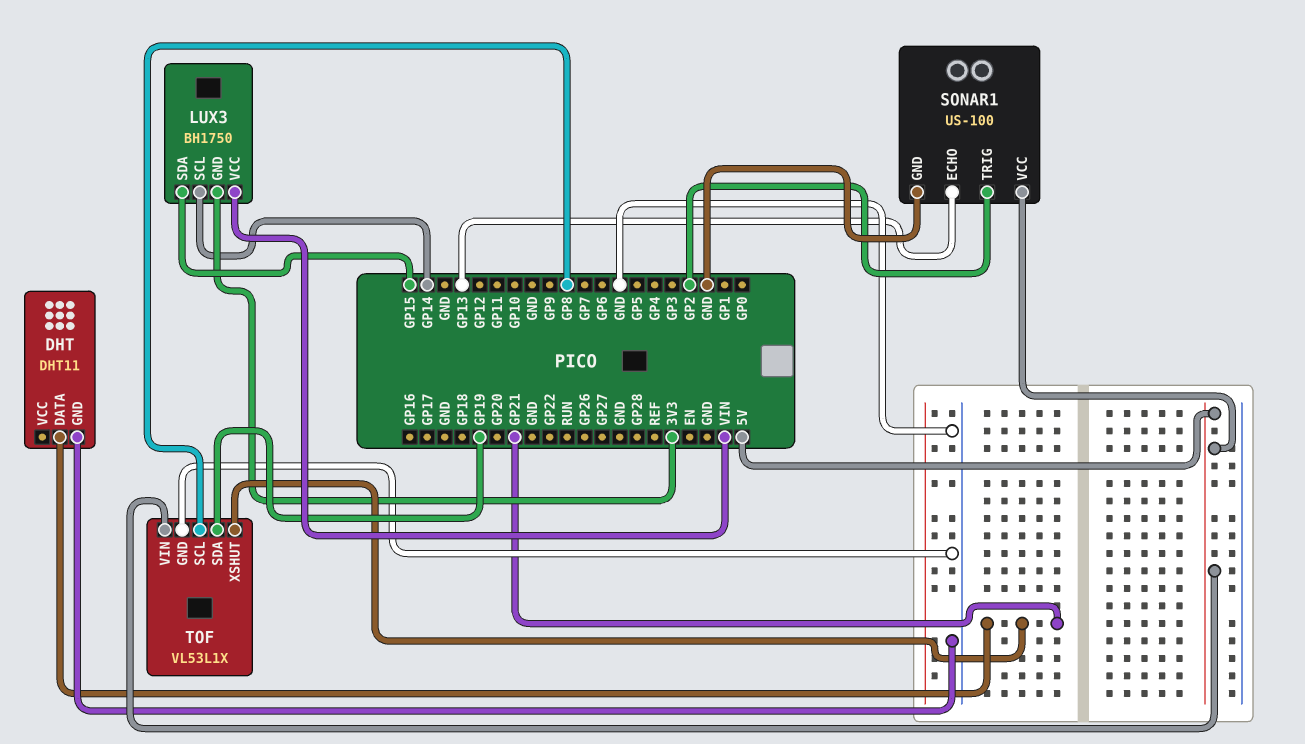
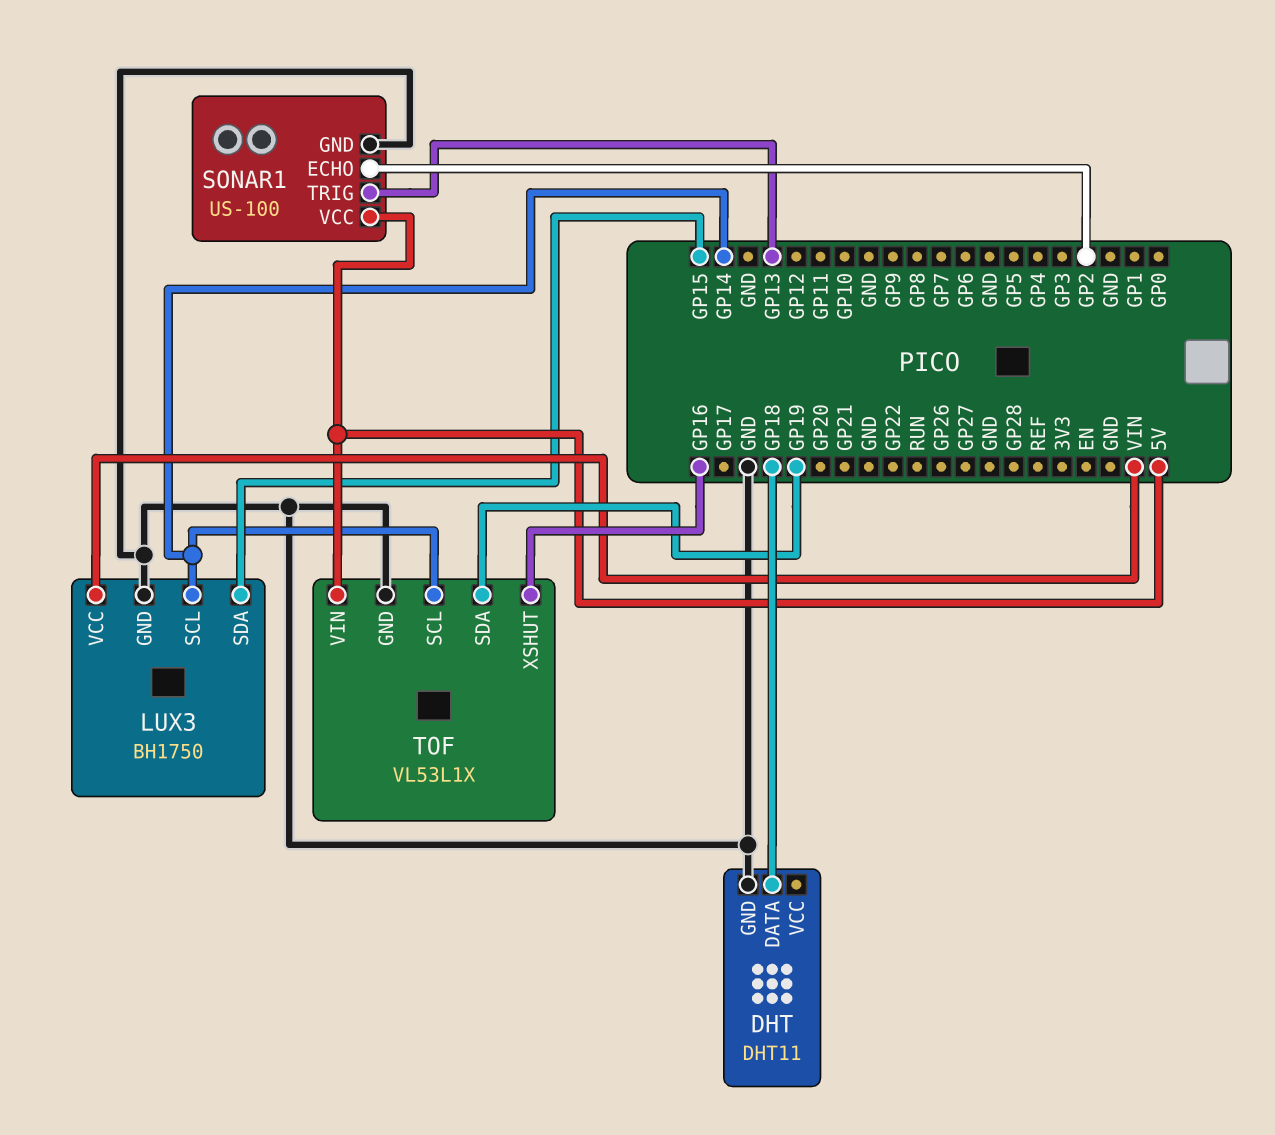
DHT pin DATA: GP21 -> GP18
LUX3 pin GND: 3V3 -> GND
SONAR1 pin ECHO: GP13 -> GP2
SONAR1 pin TRIG: GP2 -> GP13
TOF pin SCL: GP8 -> GP14
TOF pin XSHUT: GP21 -> GP16

